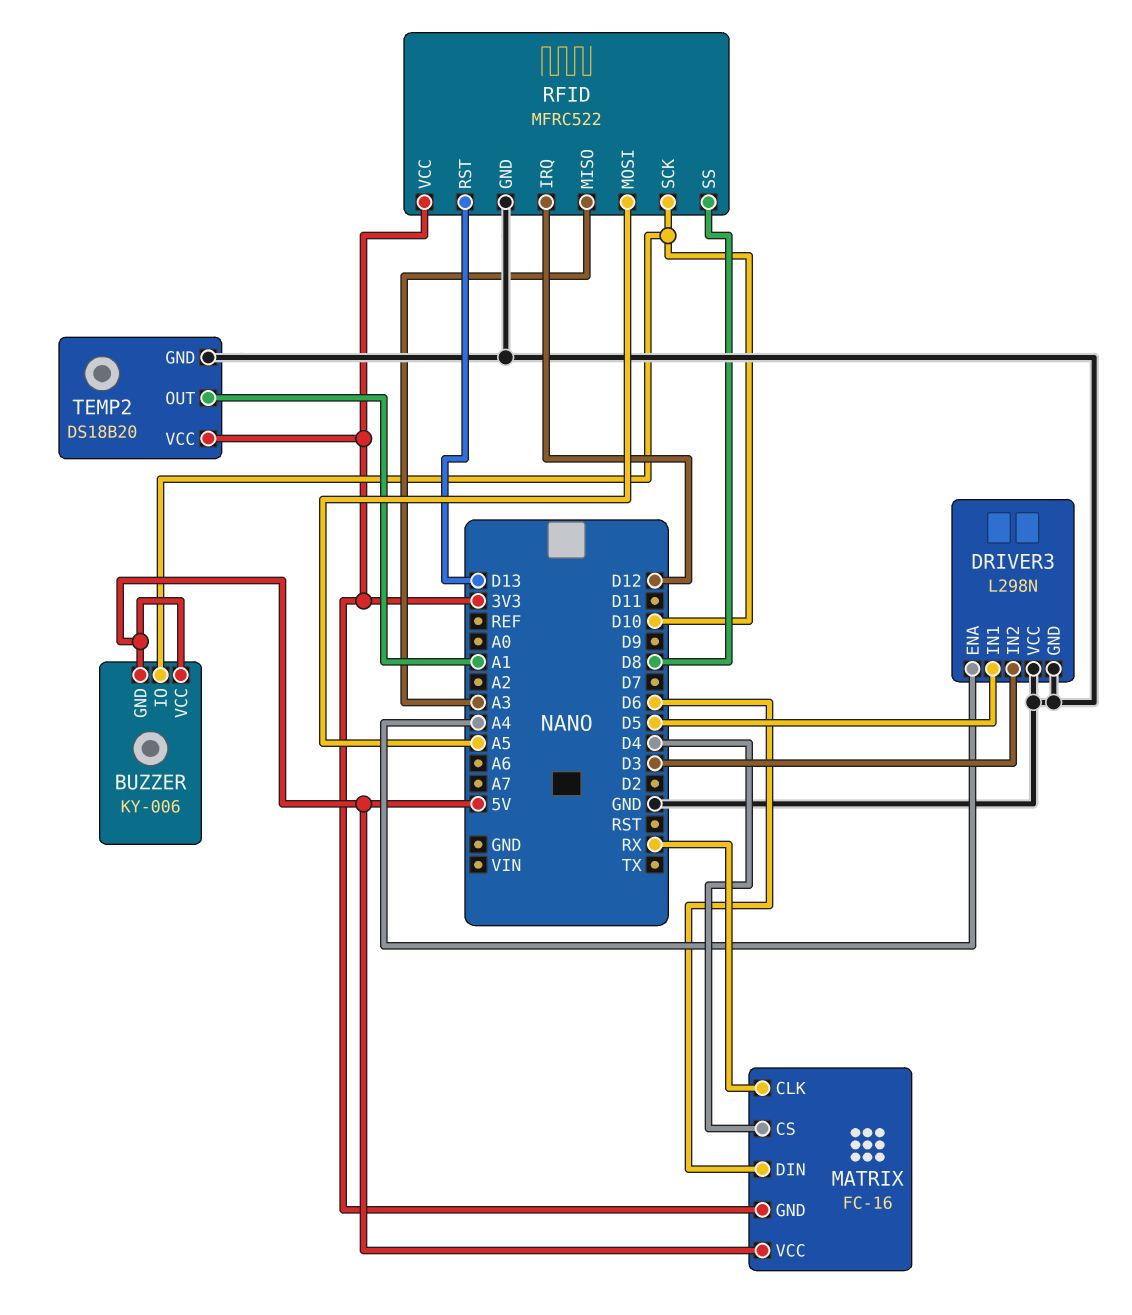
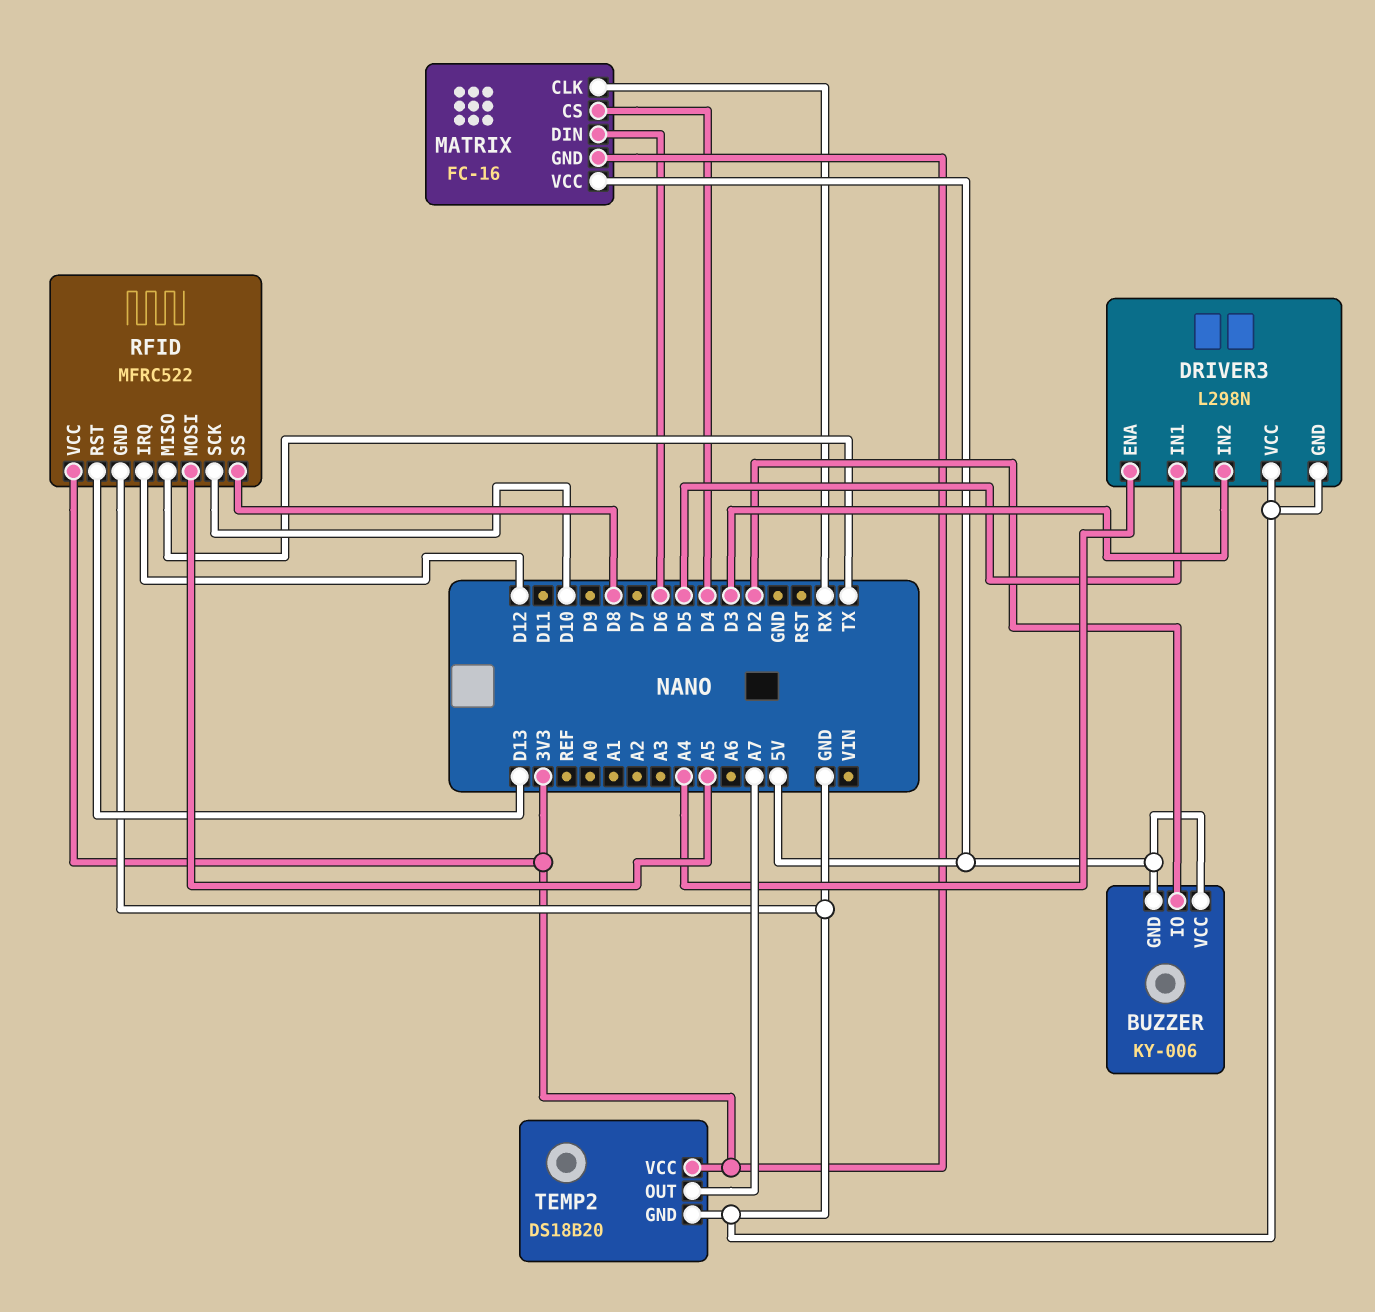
BUZZER pin IO: D10 -> D2
RFID pin MISO: A3 -> TX
TEMP2 pin OUT: A1 -> A7

